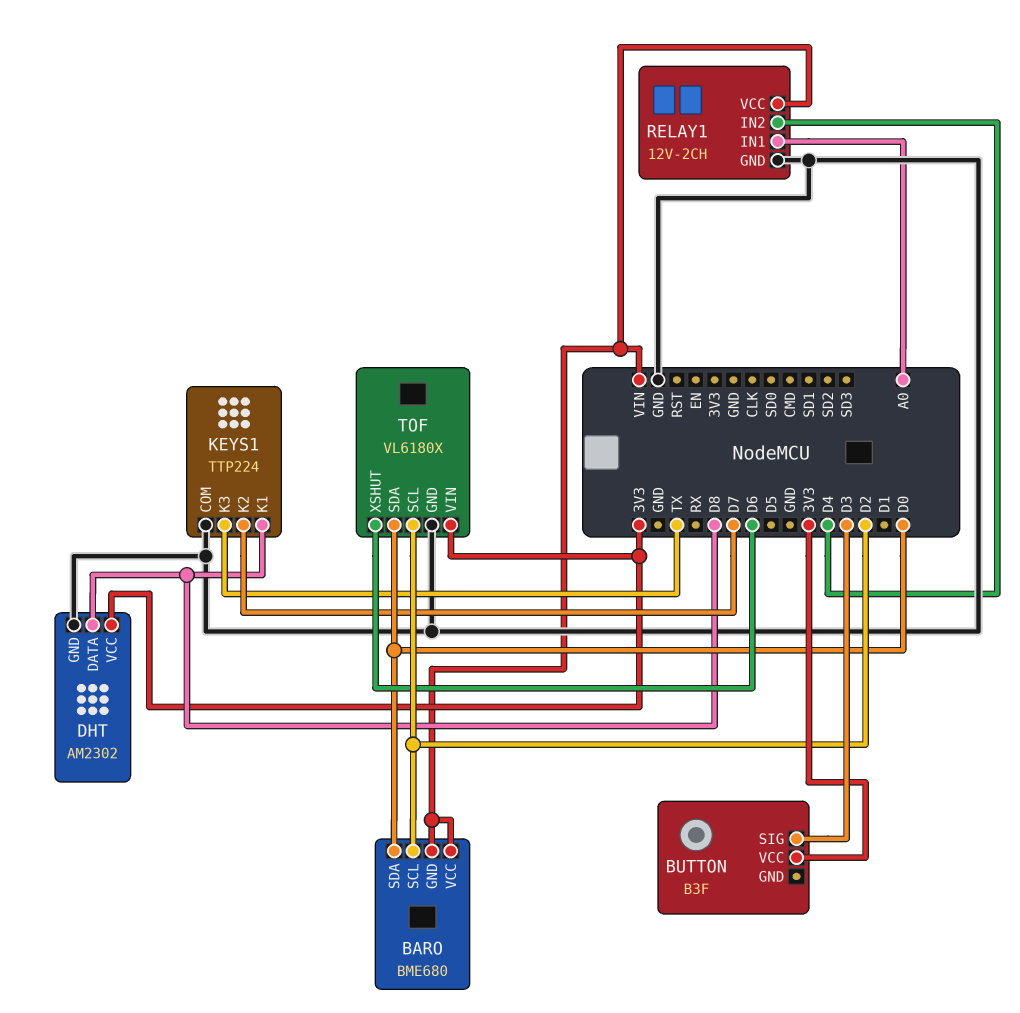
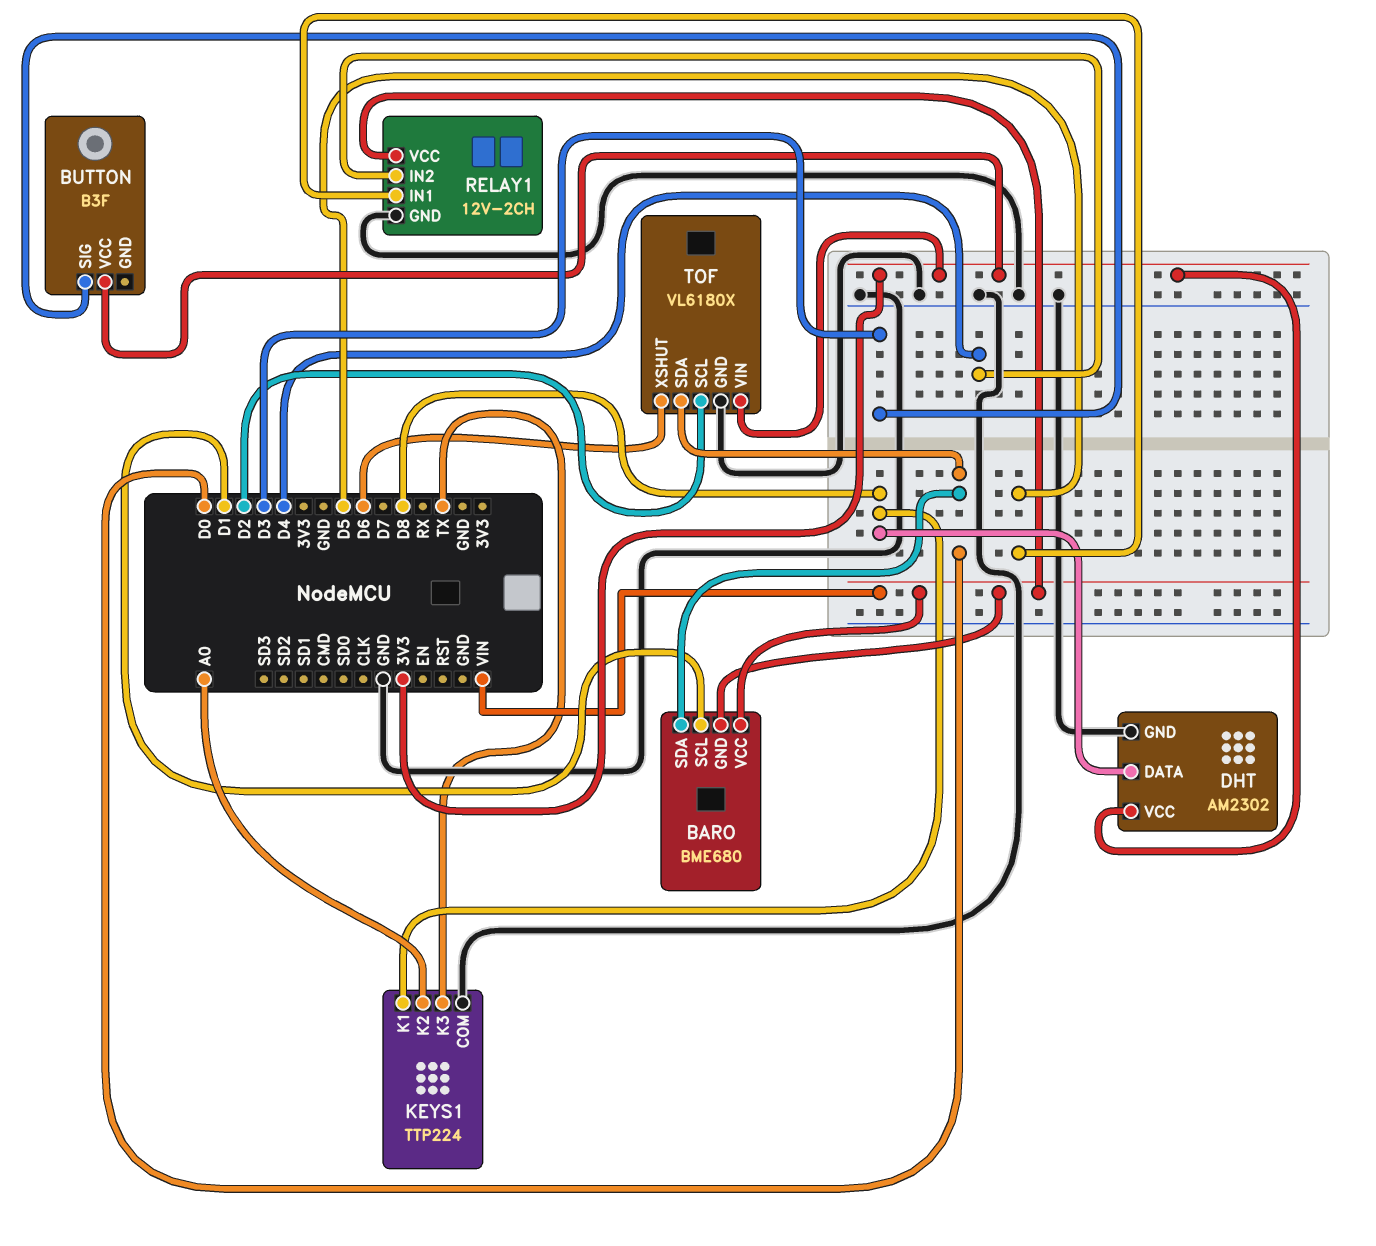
BARO pin SCL: D2 -> D1
KEYS1 pin K2: D7 -> A0
RELAY1 pin IN1: A0 -> D5

